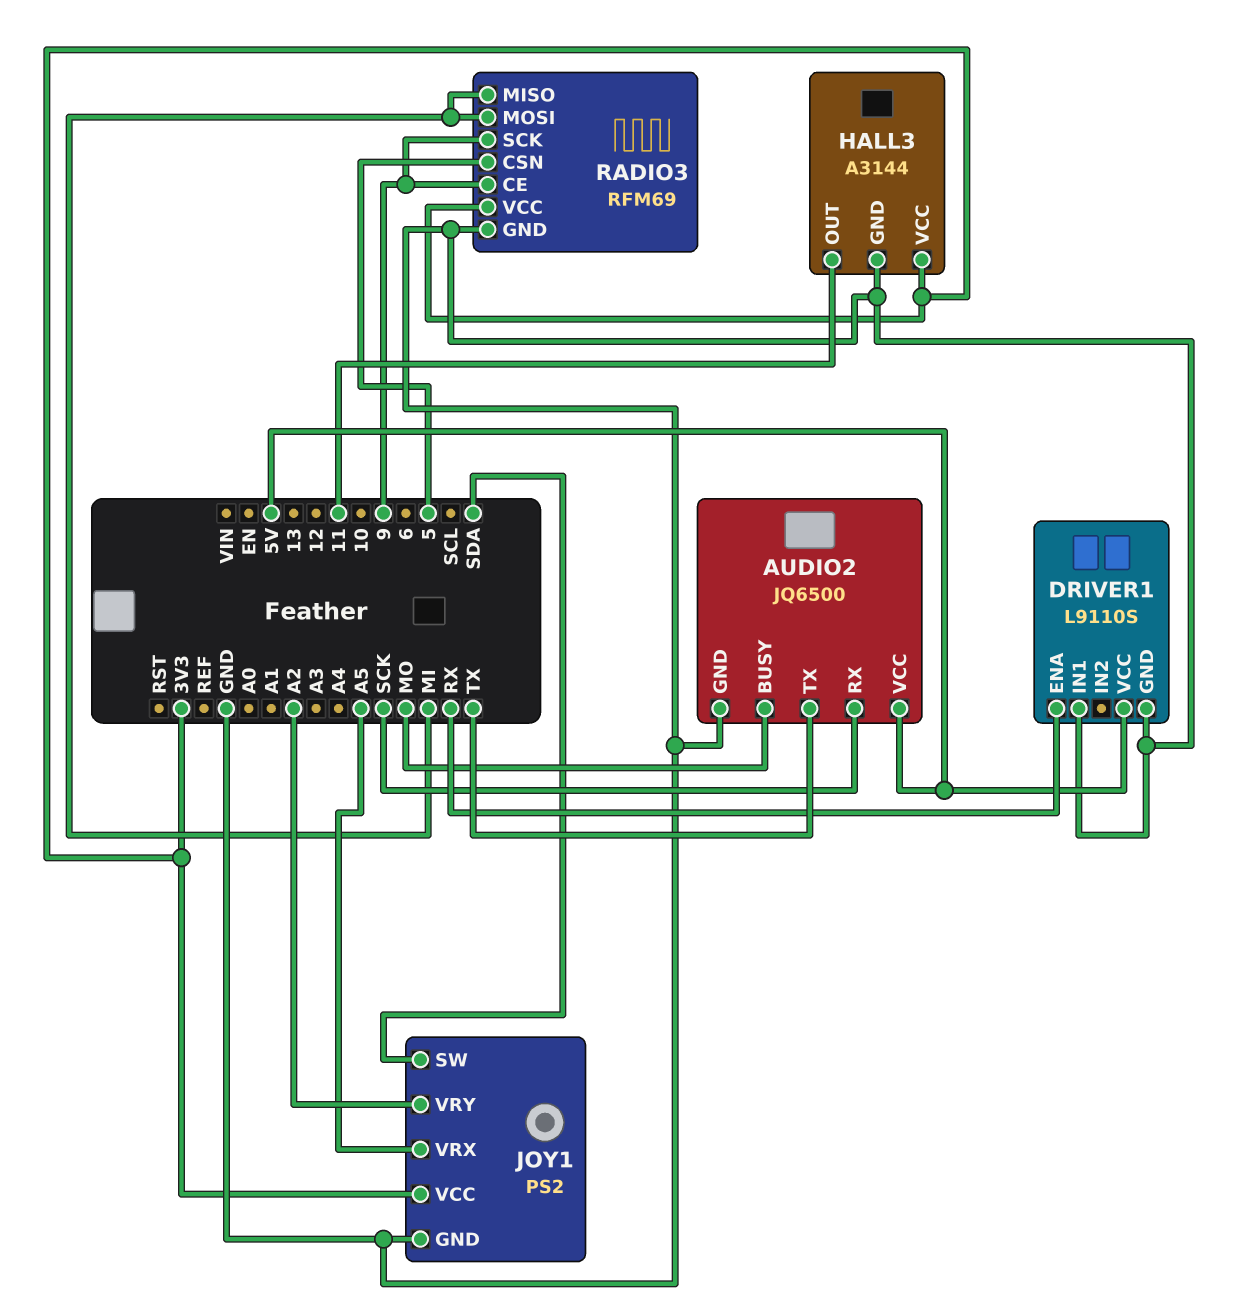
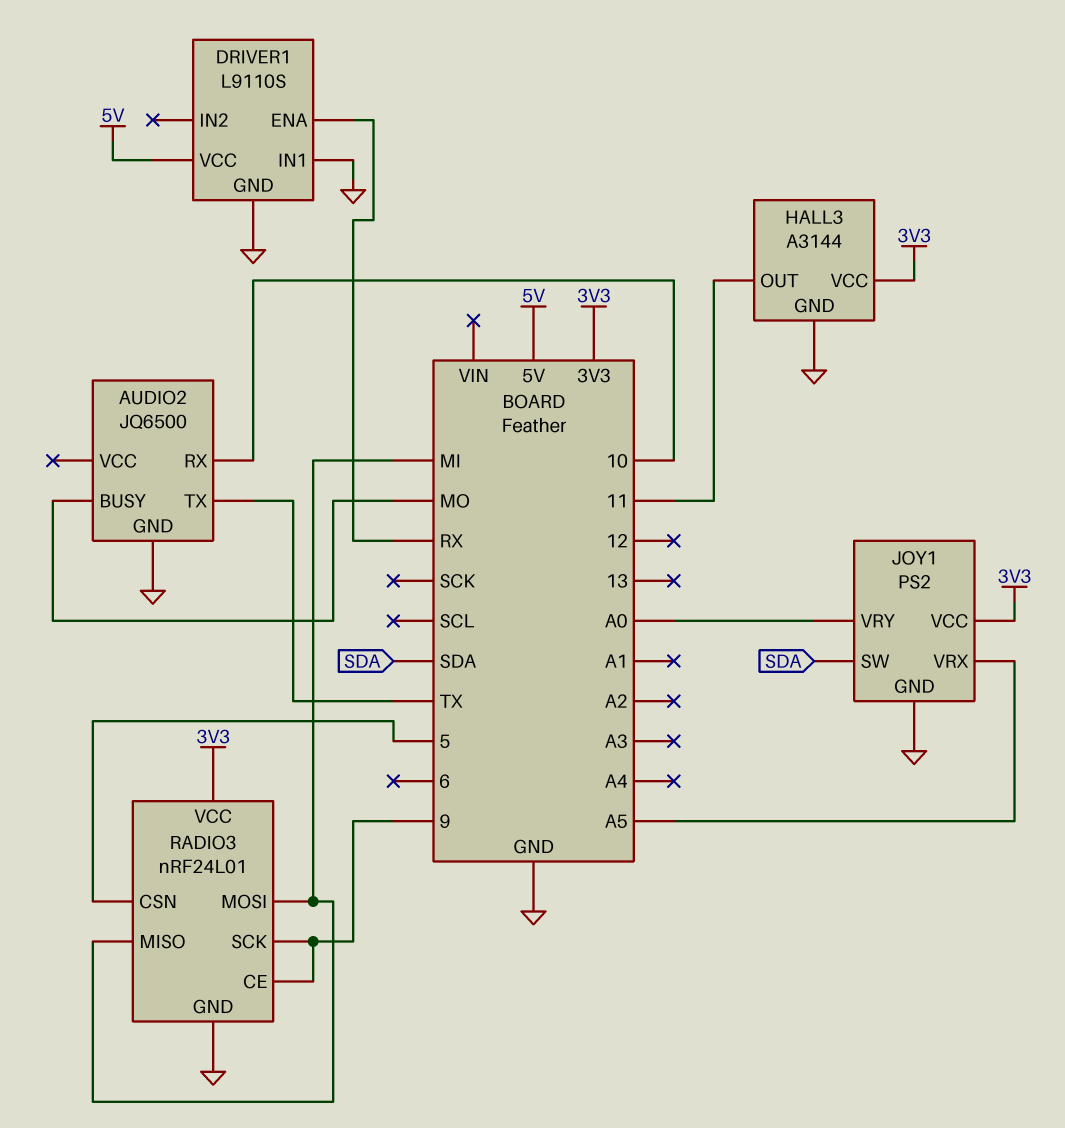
AUDIO2 pin RX: SCK -> 10
AUDIO2 pin VCC: 5V -> none
JOY1 pin VRY: A2 -> A0
RADIO3: RFM69 -> nRF24L01

